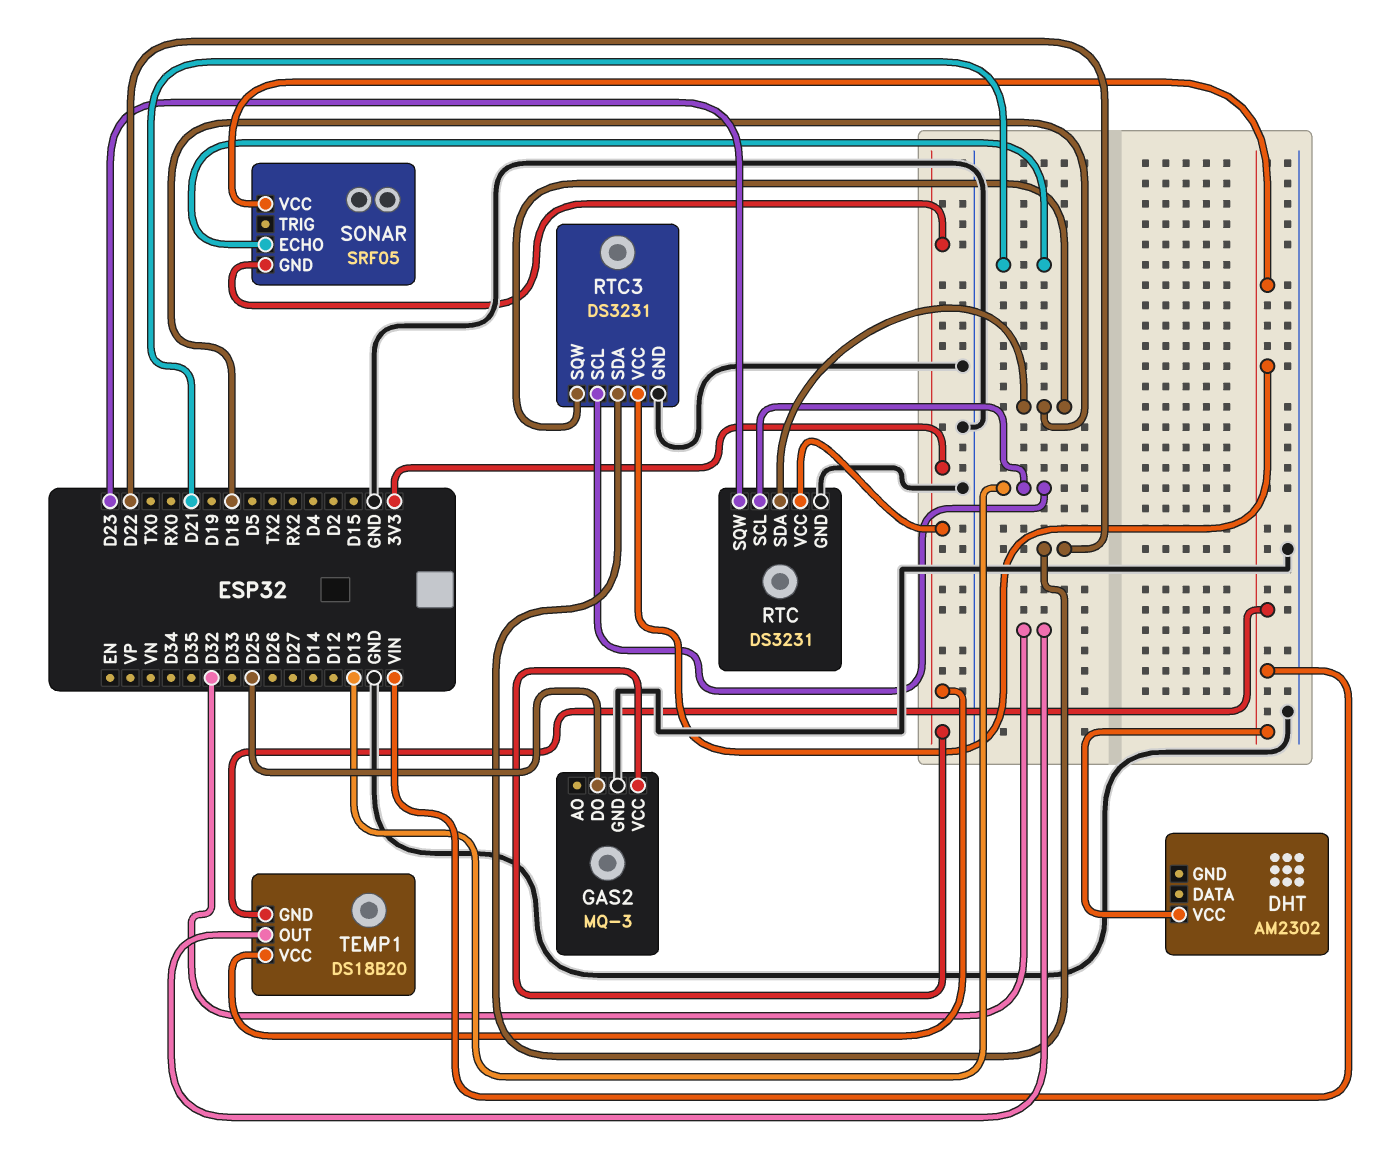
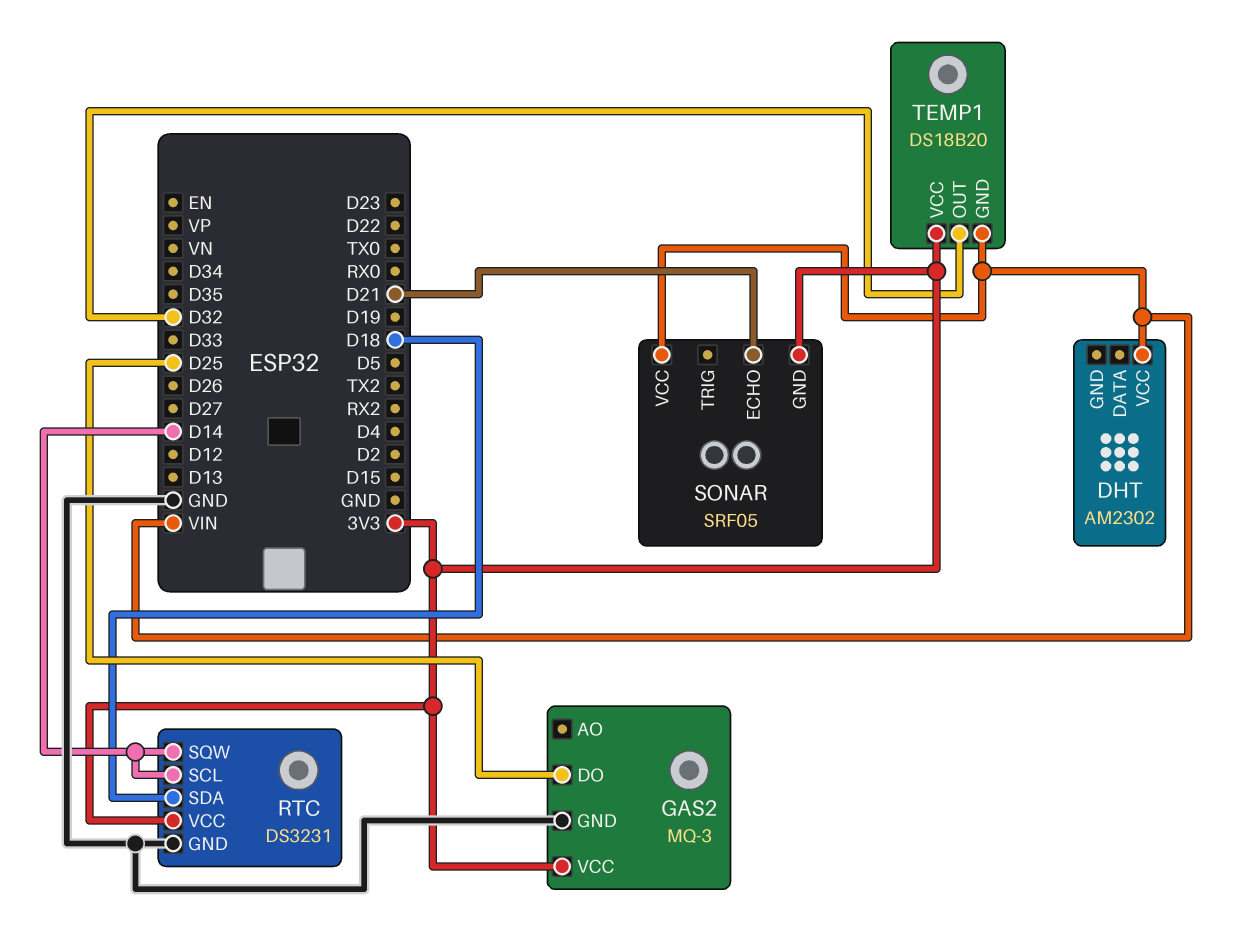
RTC pin SCL: D13 -> D14
RTC pin SQW: D23 -> D14
RTC3: DS3231 -> none
RTC3 pin GND: GND -> none
RTC3 pin SCL: D13 -> none
RTC3 pin SDA: D22 -> none
RTC3 pin SQW: D18 -> none
RTC3 pin VCC: VIN -> none

